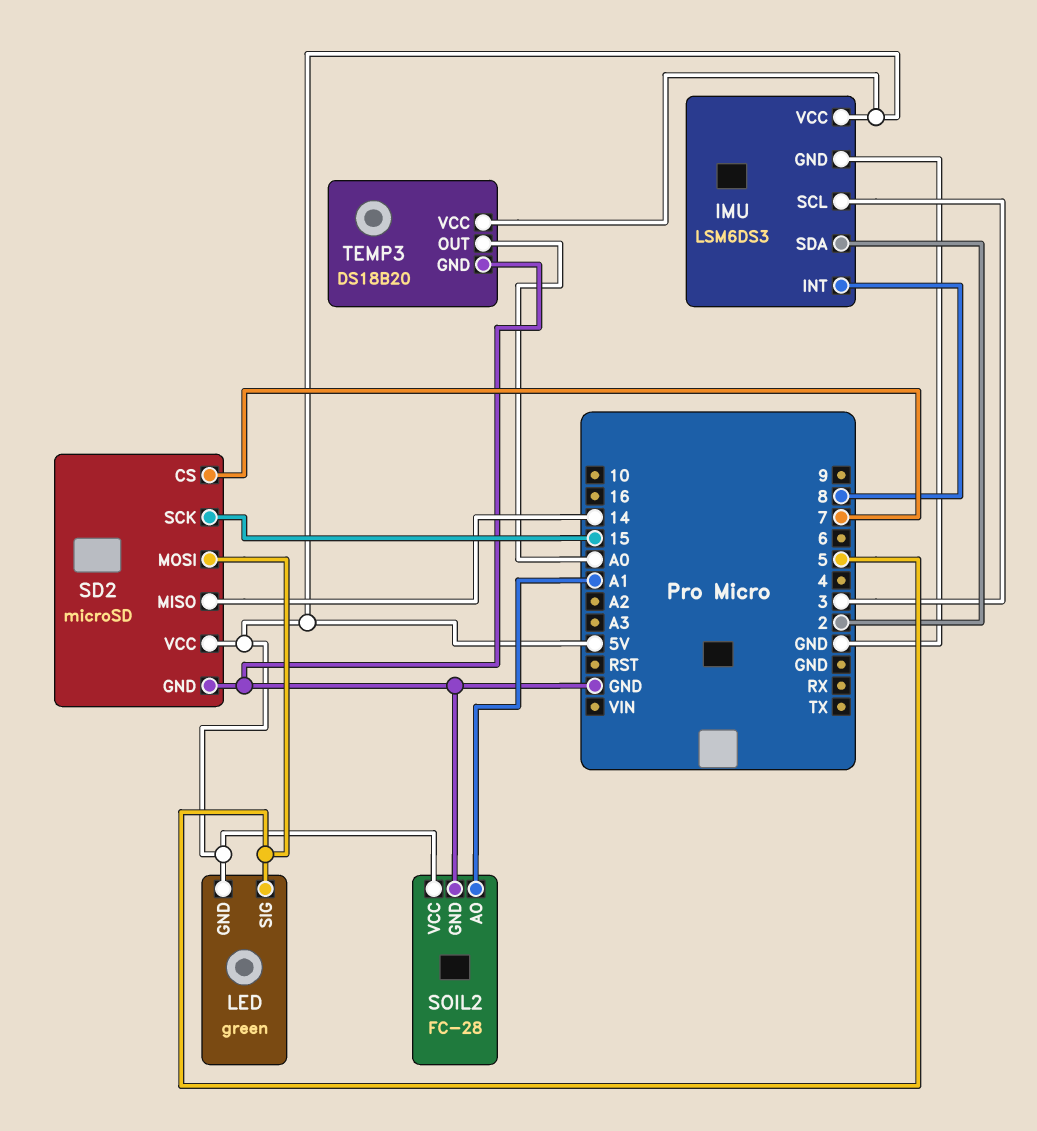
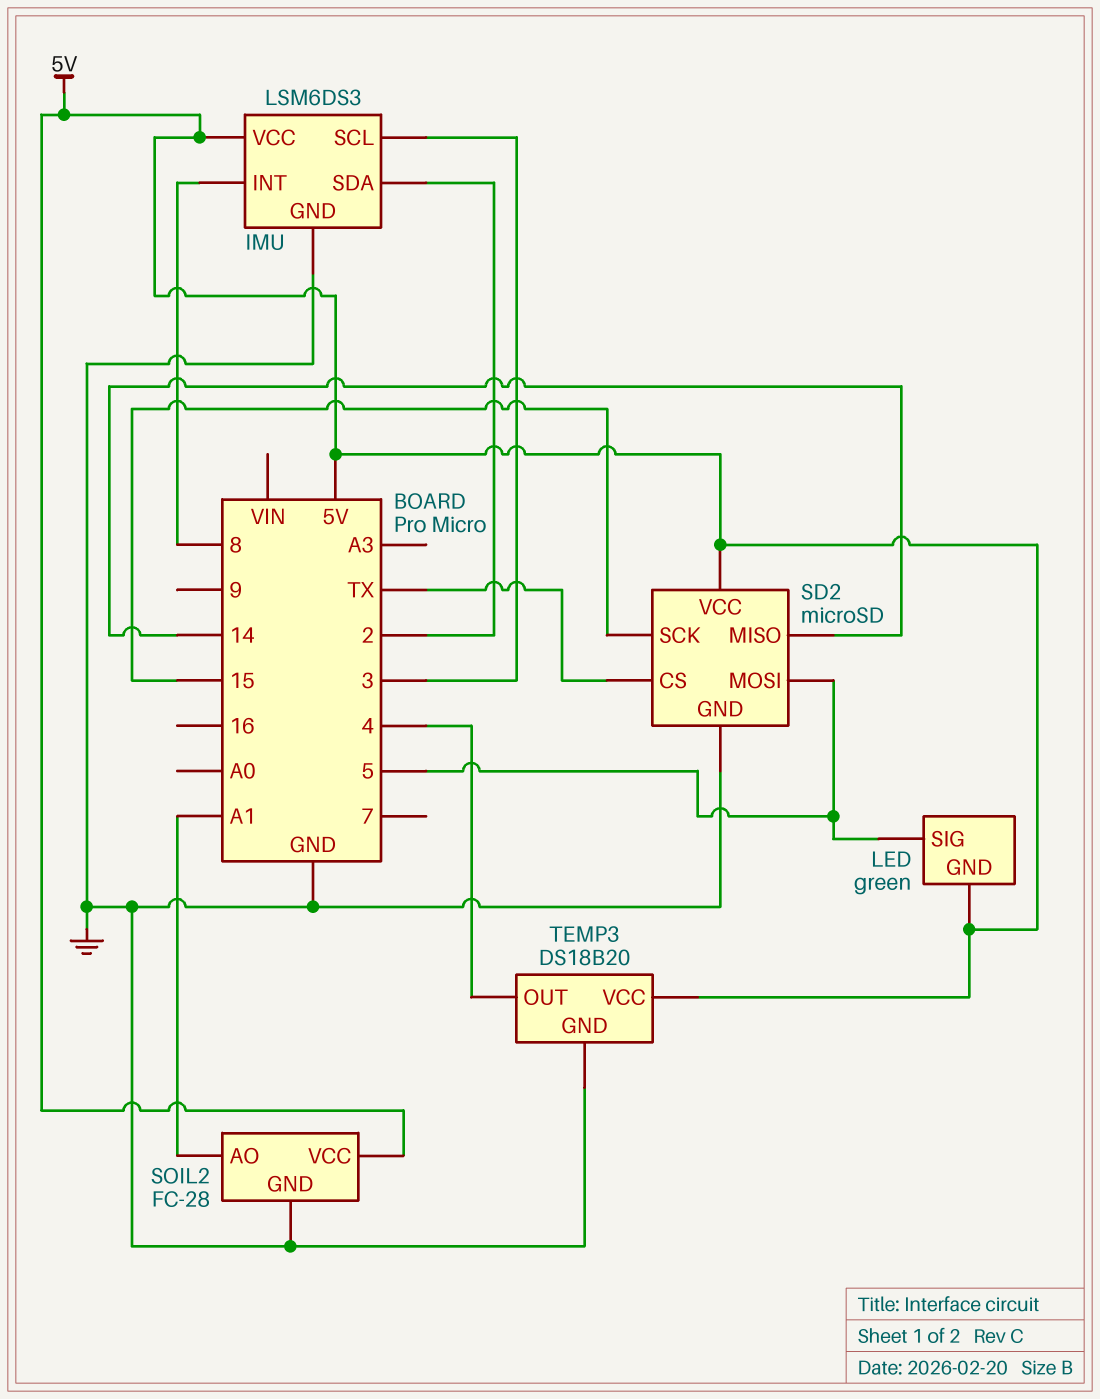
SD2 pin CS: 7 -> TX
TEMP3 pin OUT: A0 -> 4

